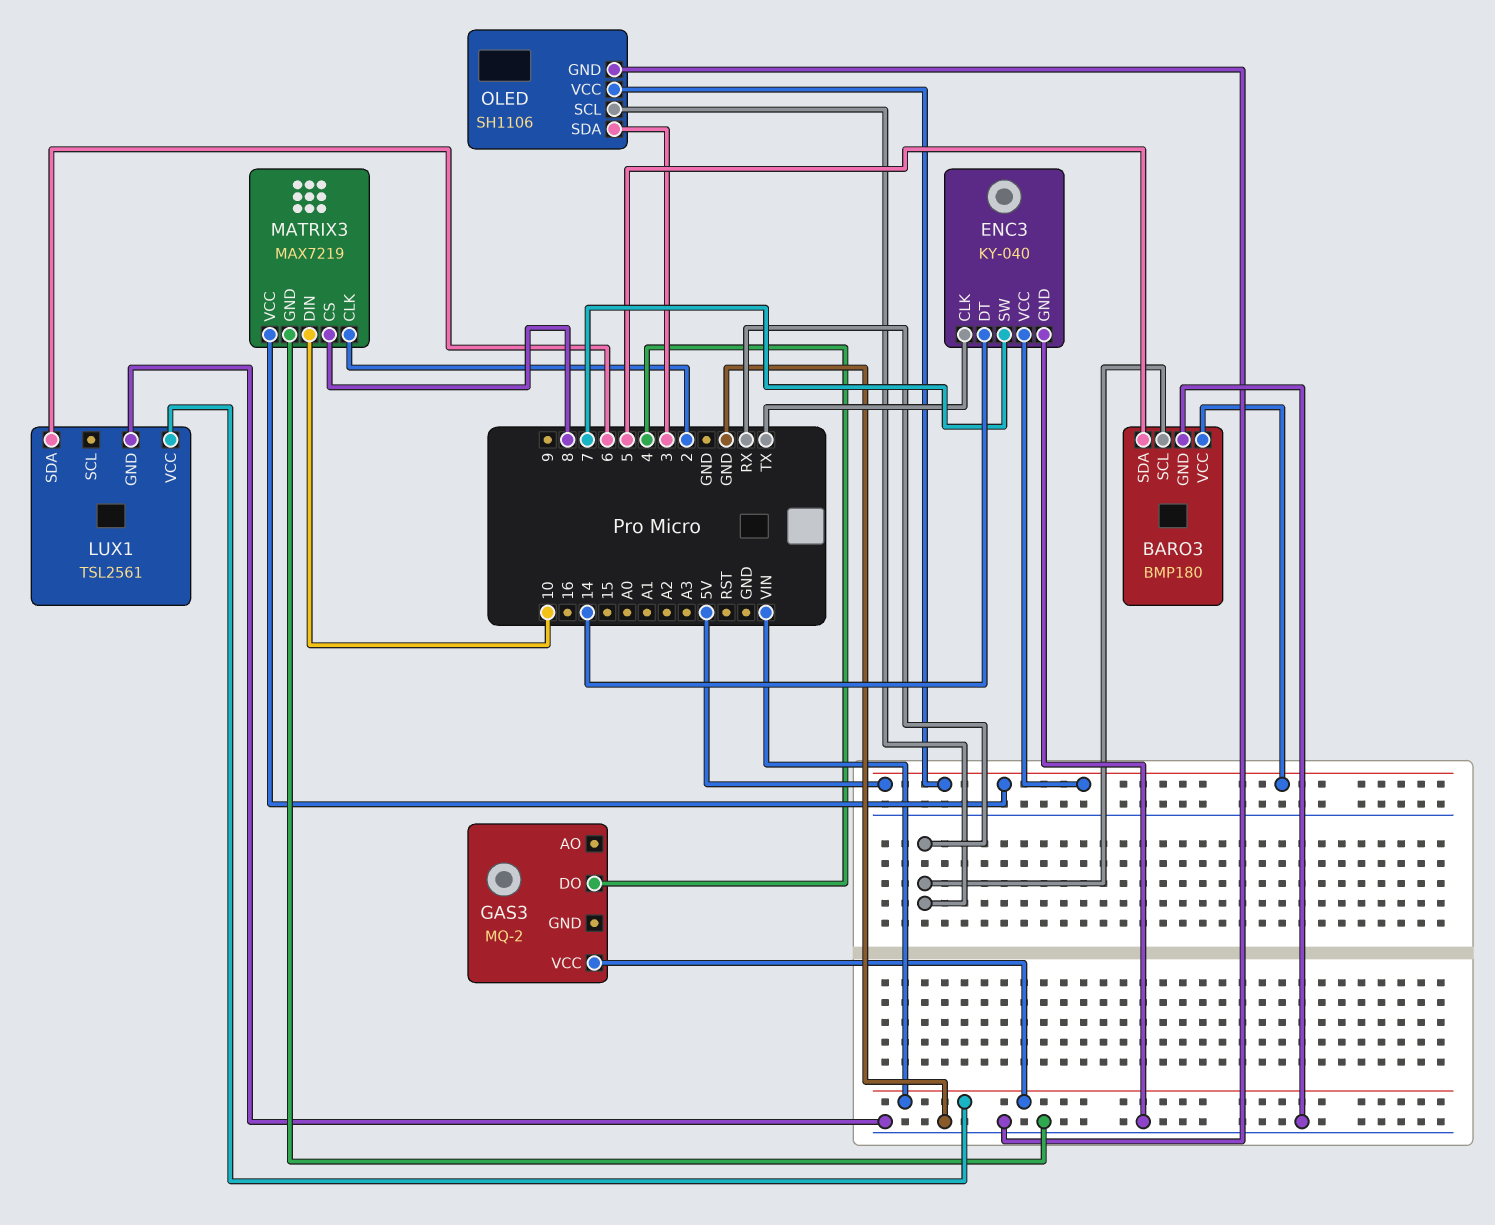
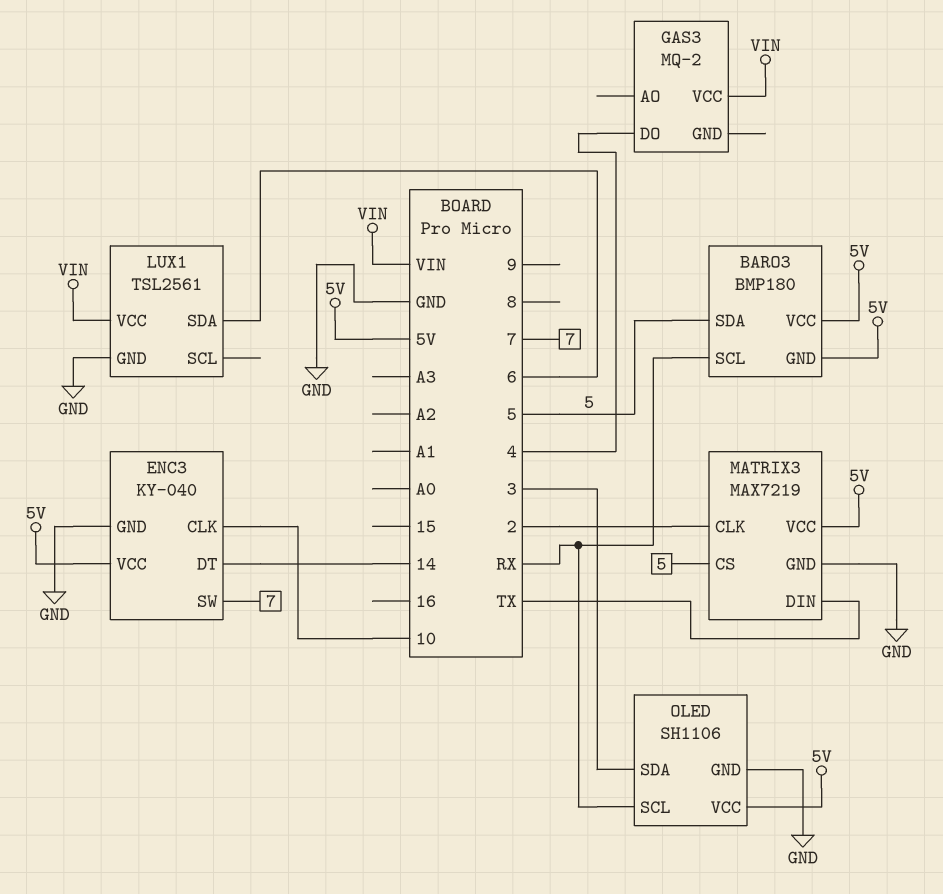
BARO3 pin GND: GND -> 5V
ENC3 pin CLK: TX -> 10
MATRIX3 pin CS: 8 -> 5
MATRIX3 pin DIN: 10 -> TX

